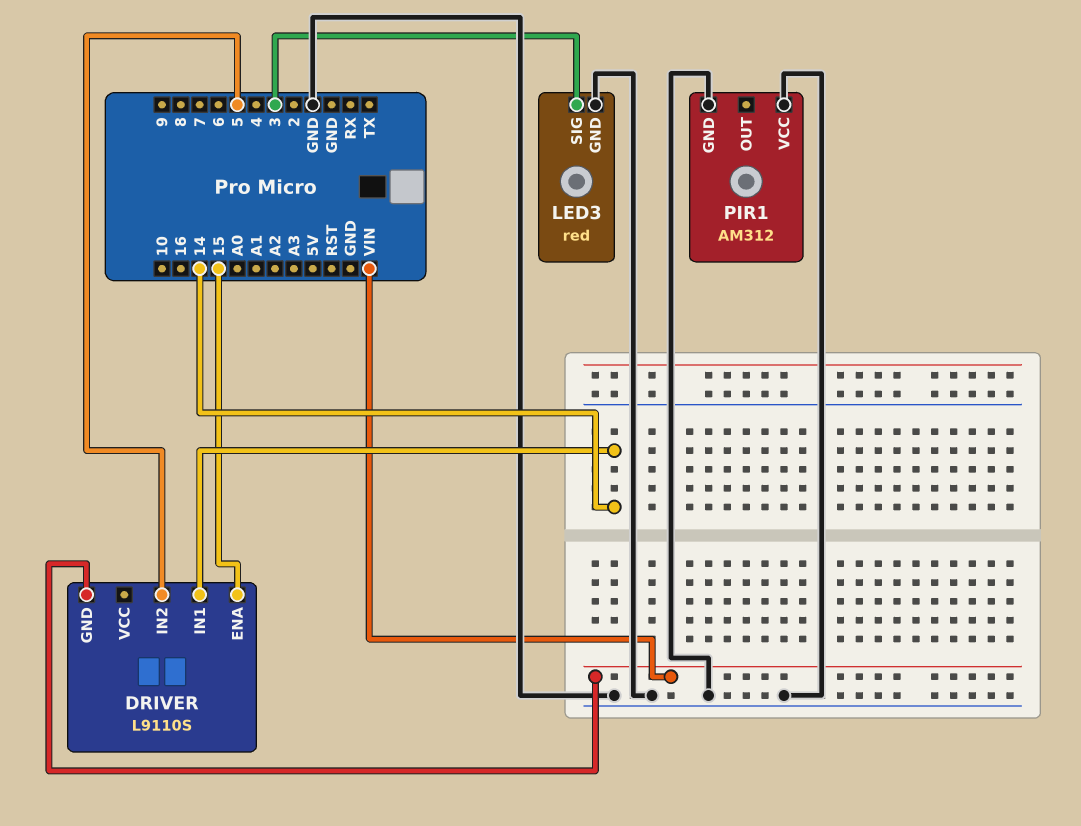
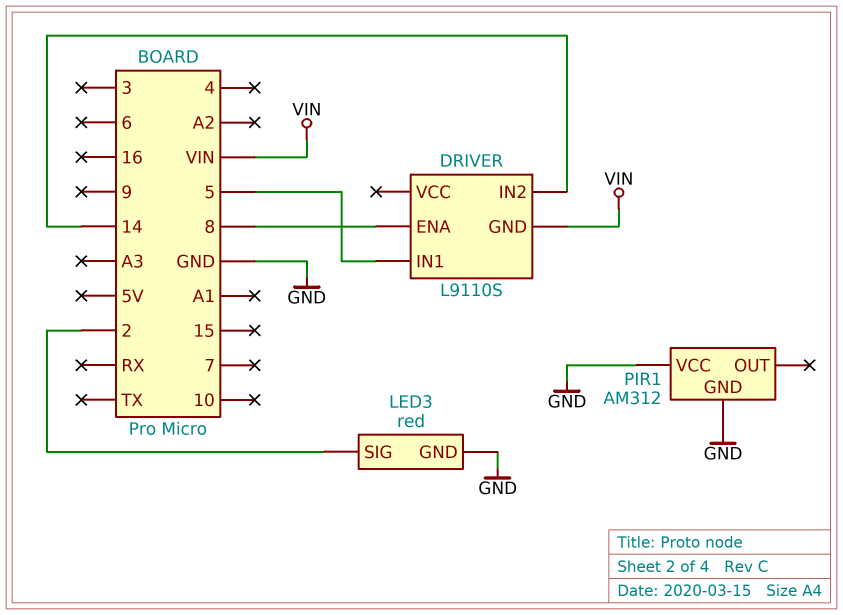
DRIVER pin ENA: 15 -> 8
DRIVER pin IN1: 14 -> 5
DRIVER pin IN2: 5 -> 14
LED3 pin SIG: 3 -> 2

